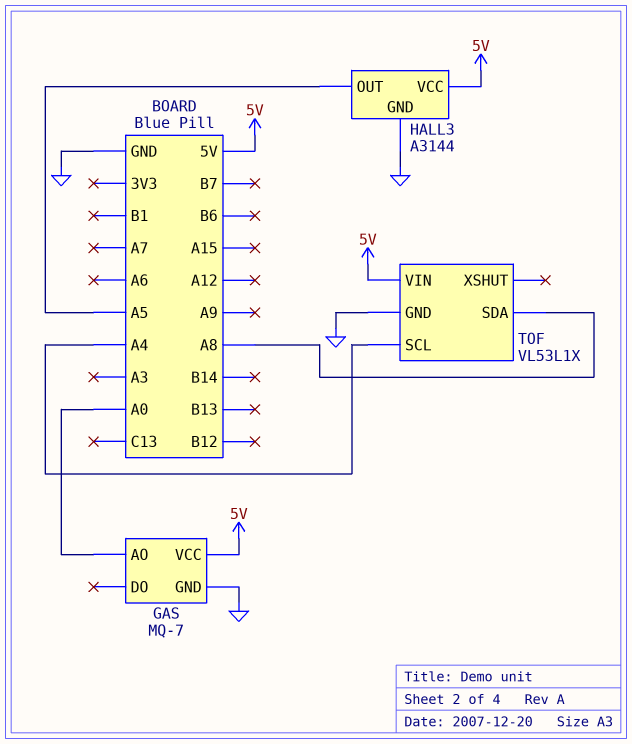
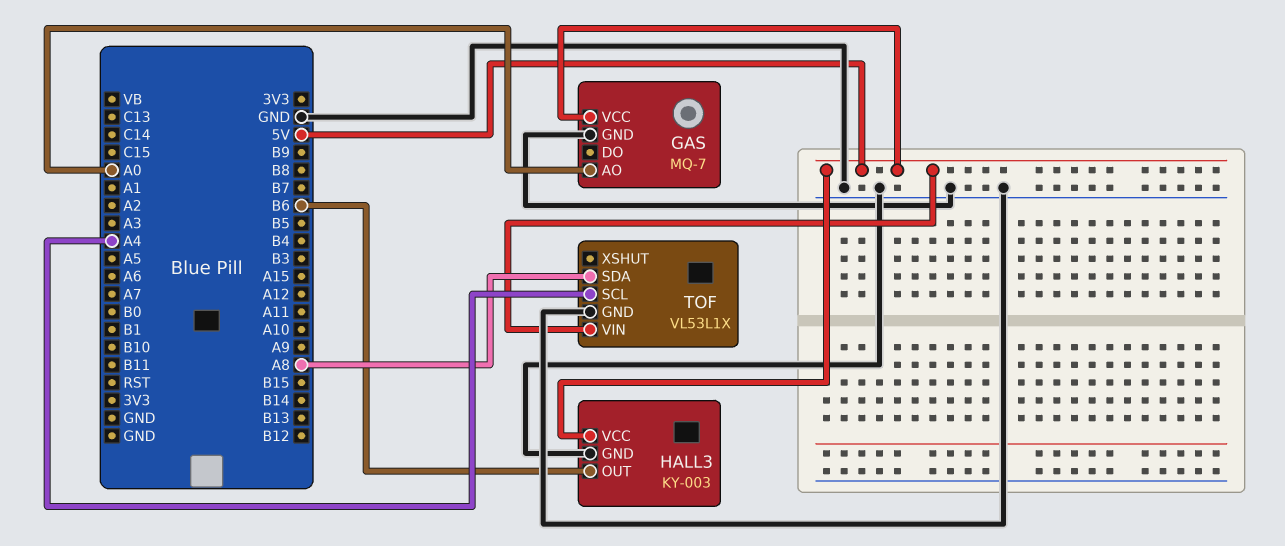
HALL3: A3144 -> KY-003
HALL3 pin OUT: A5 -> B6

